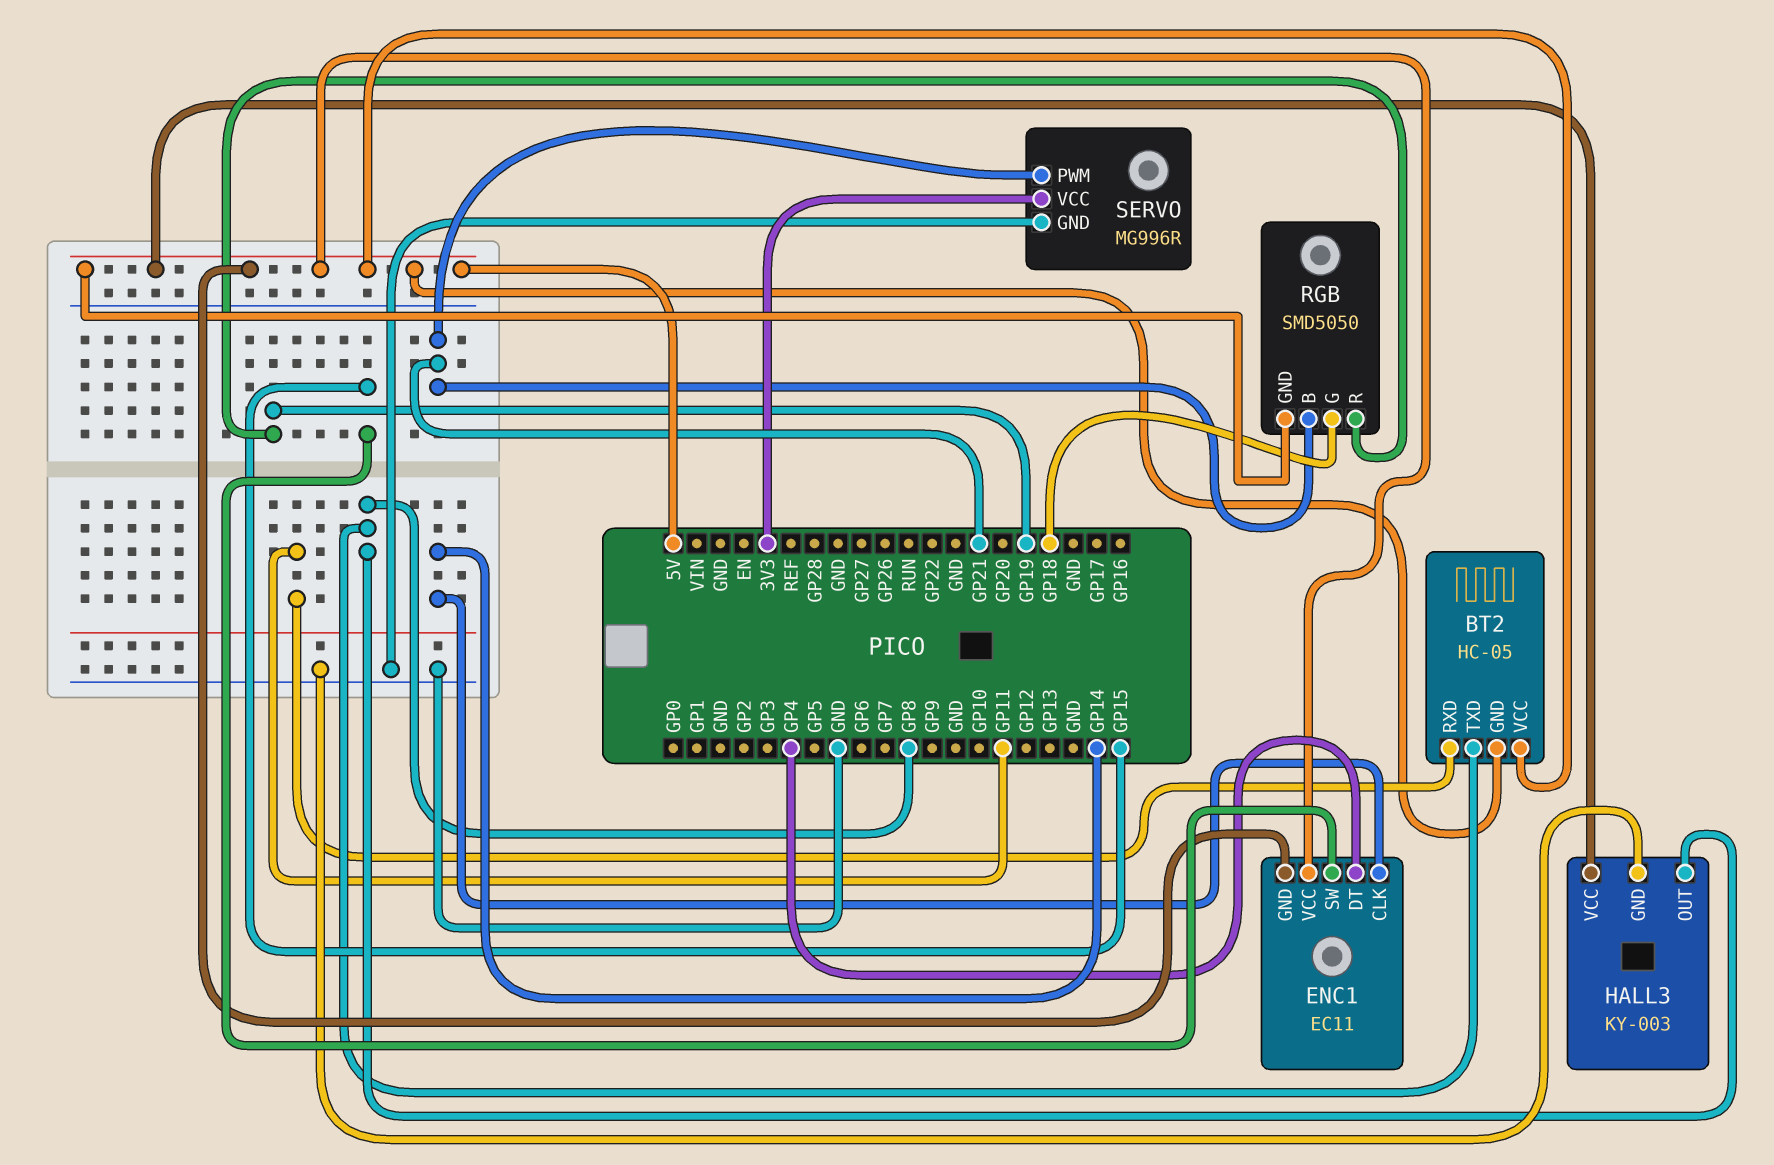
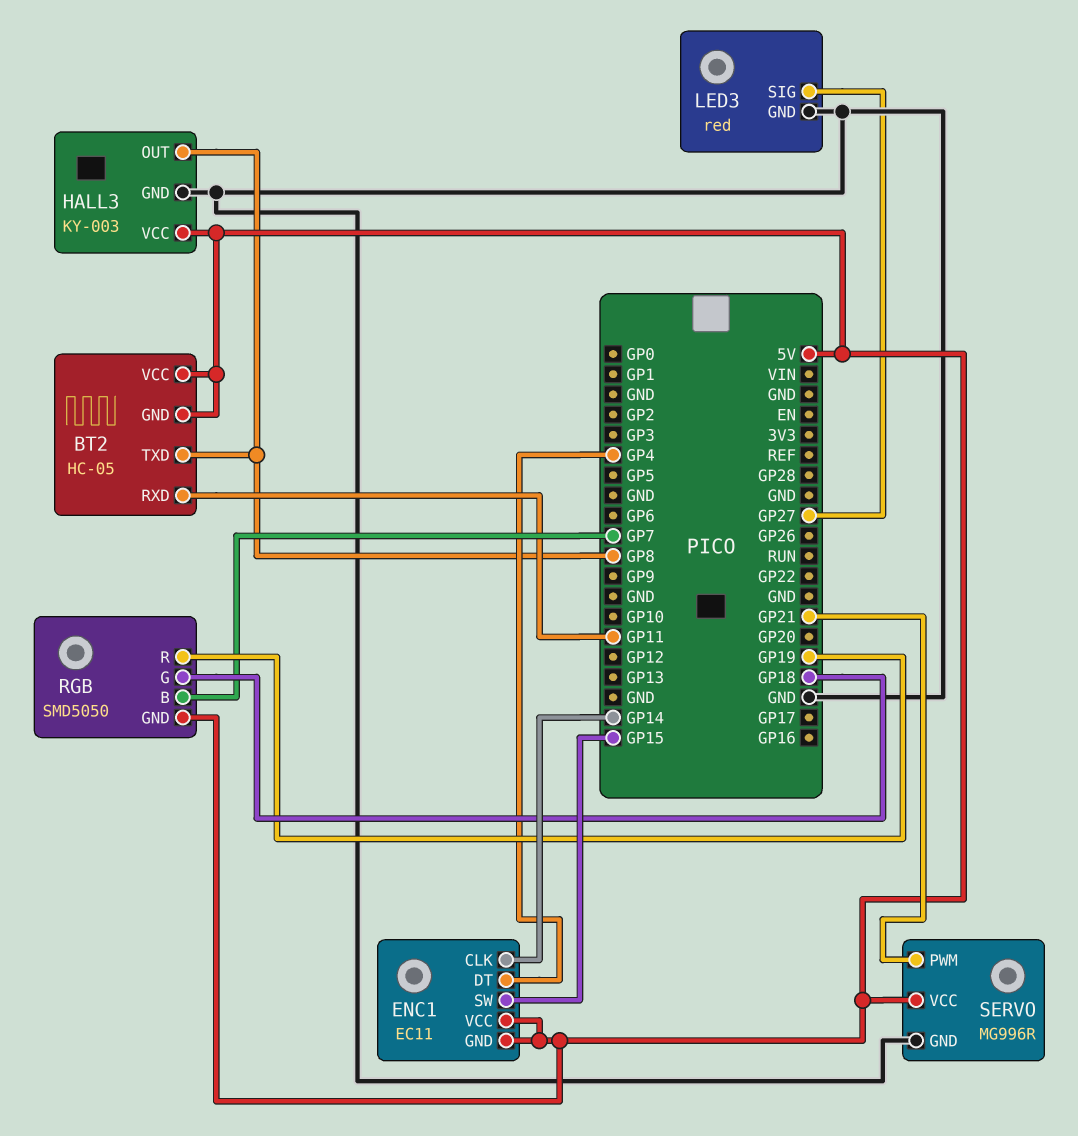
LED3: none -> red
LED3 pin GND: none -> GND
LED3 pin SIG: none -> GP27
RGB pin B: GP21 -> GP7
SERVO pin VCC: 3V3 -> 5V

